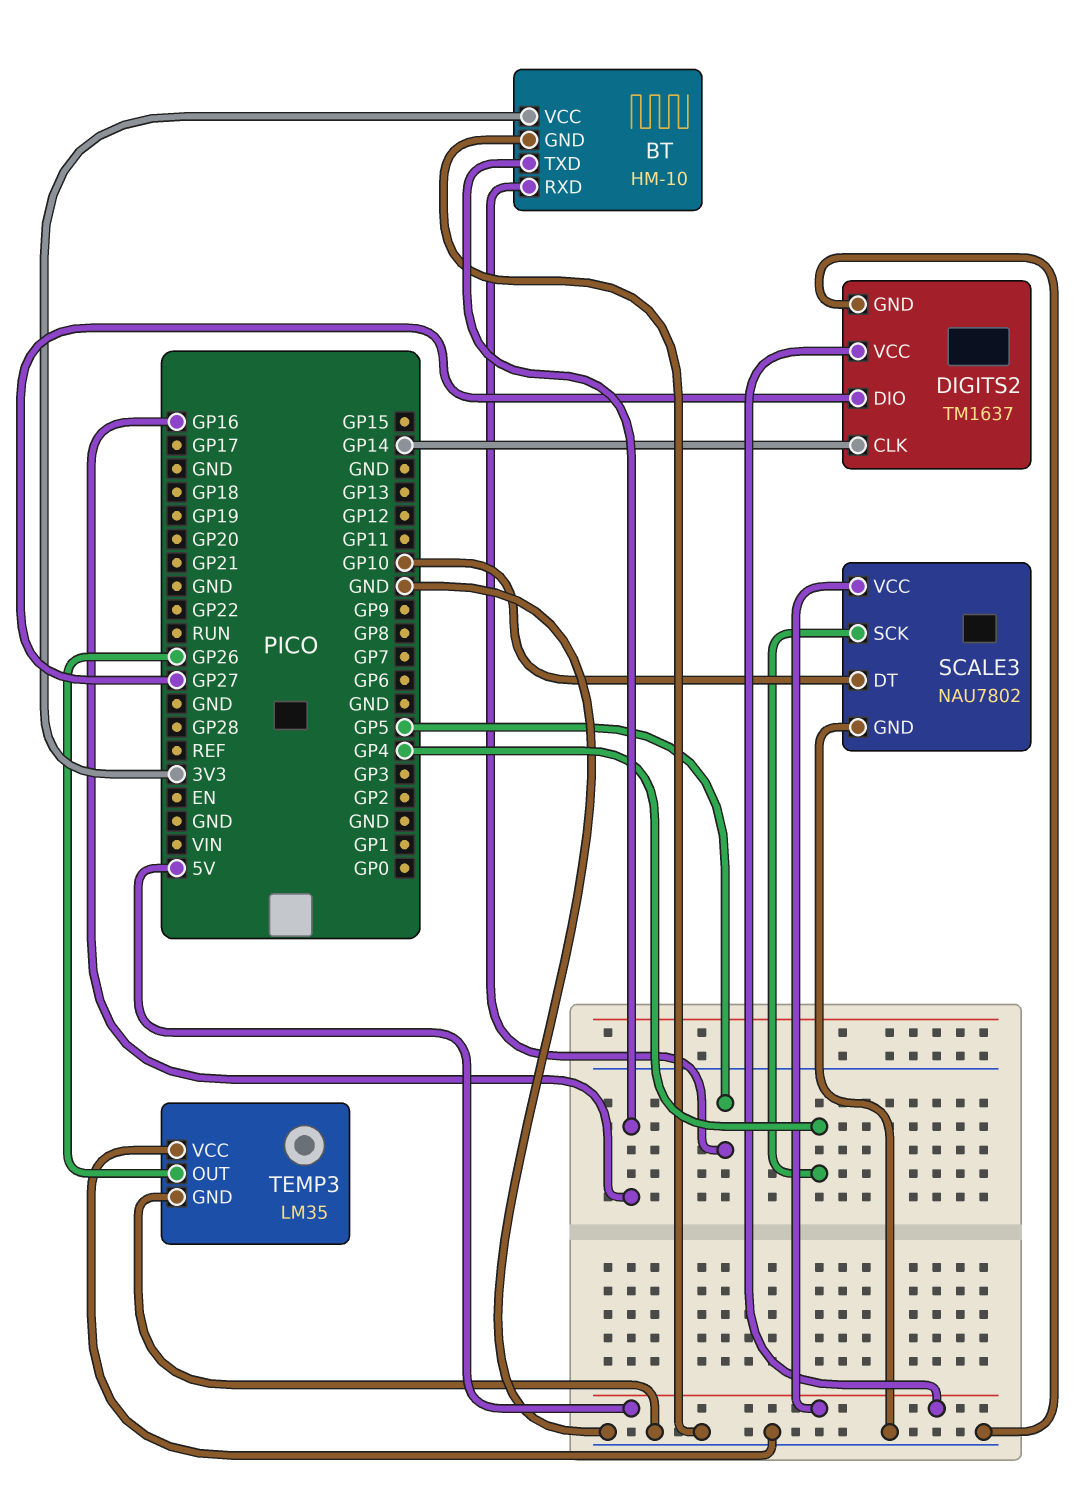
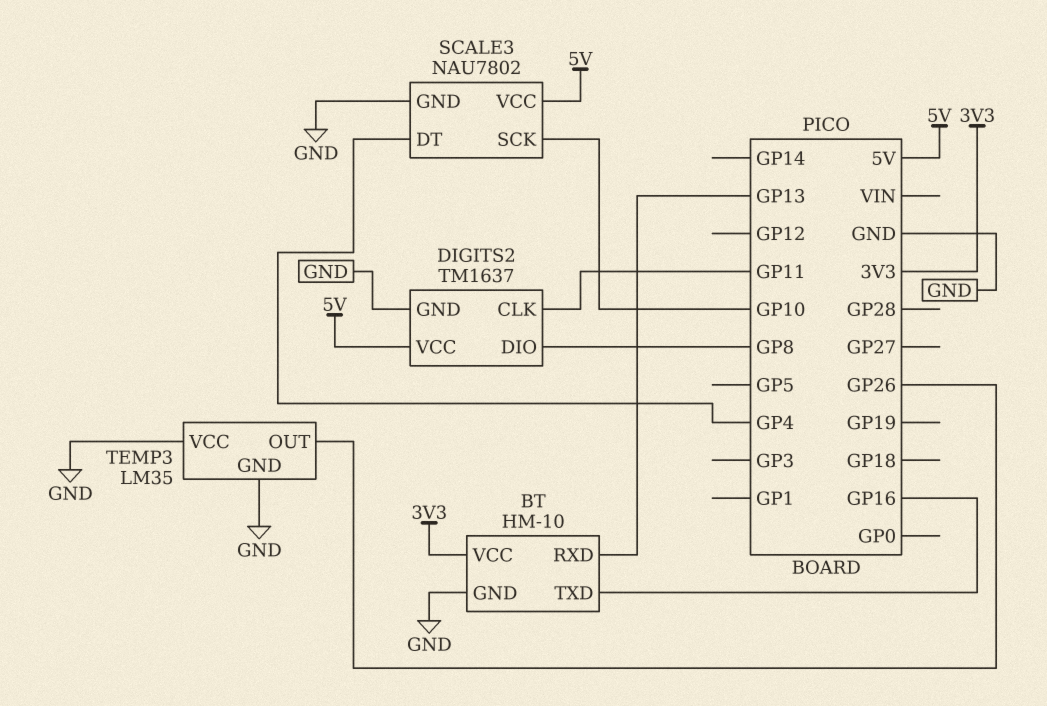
BT pin RXD: GP5 -> GP13
DIGITS2 pin CLK: GP14 -> GP11
DIGITS2 pin DIO: GP27 -> GP8
SCALE3 pin DT: GP10 -> GP4
SCALE3 pin SCK: GP4 -> GP10

